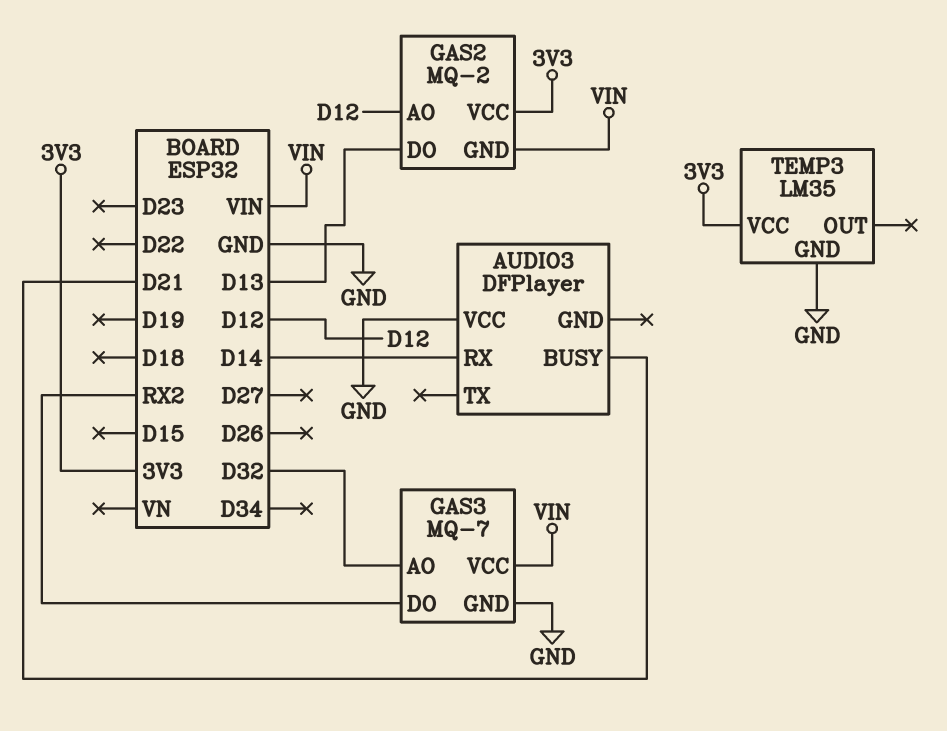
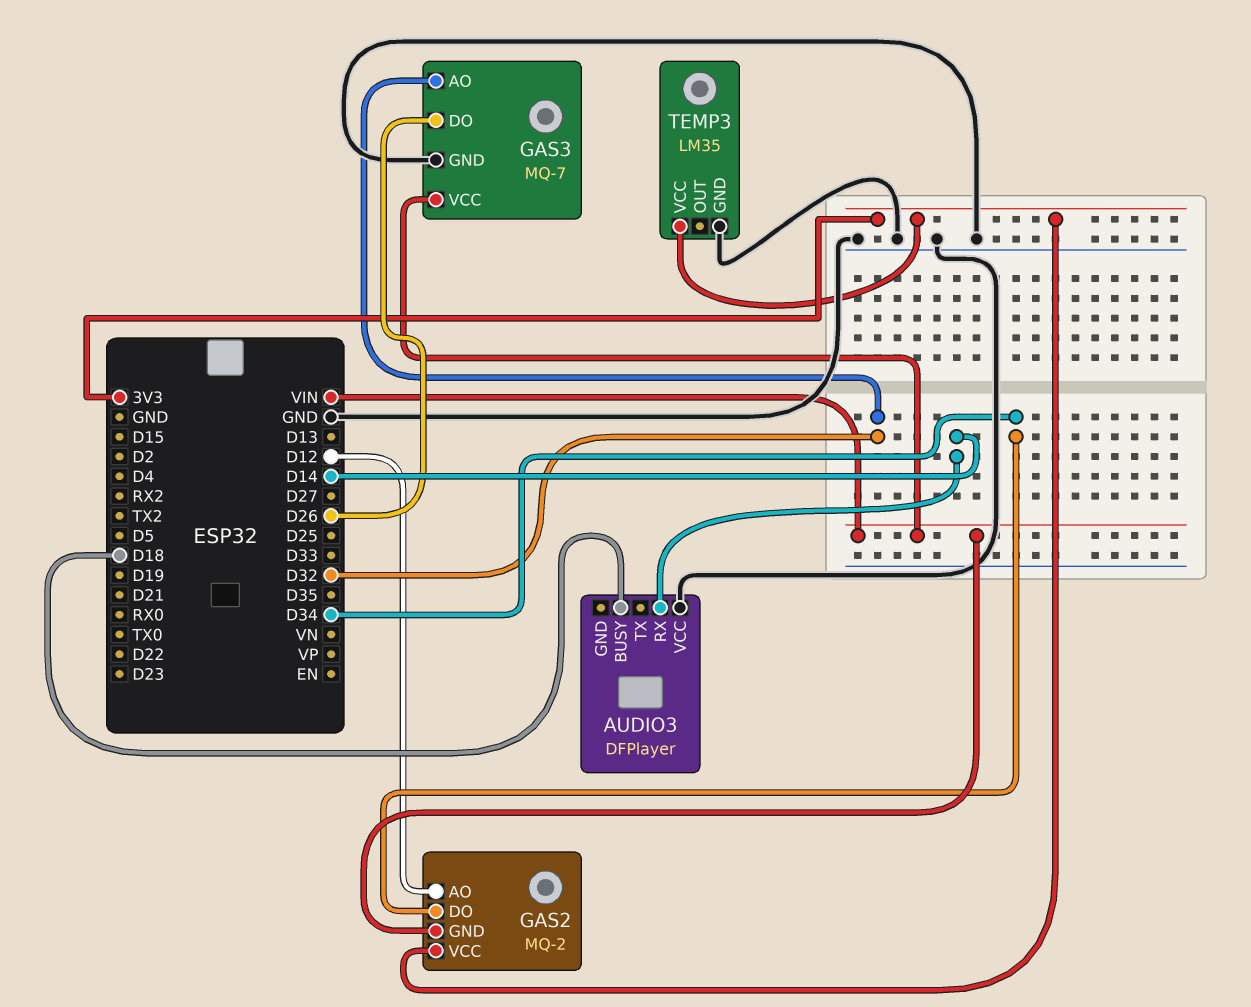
AUDIO3 pin BUSY: D21 -> D18
GAS2 pin DO: D13 -> D34
GAS3 pin DO: RX2 -> D26

